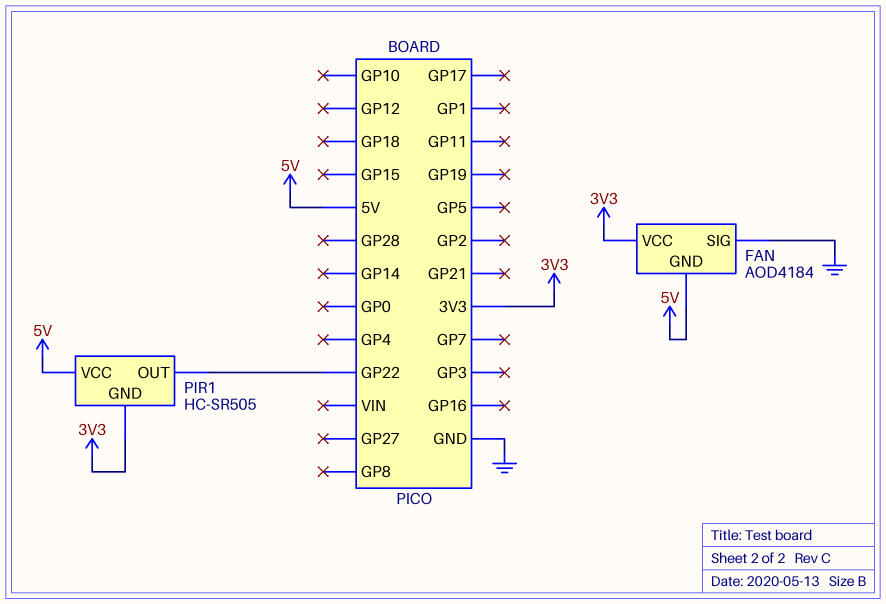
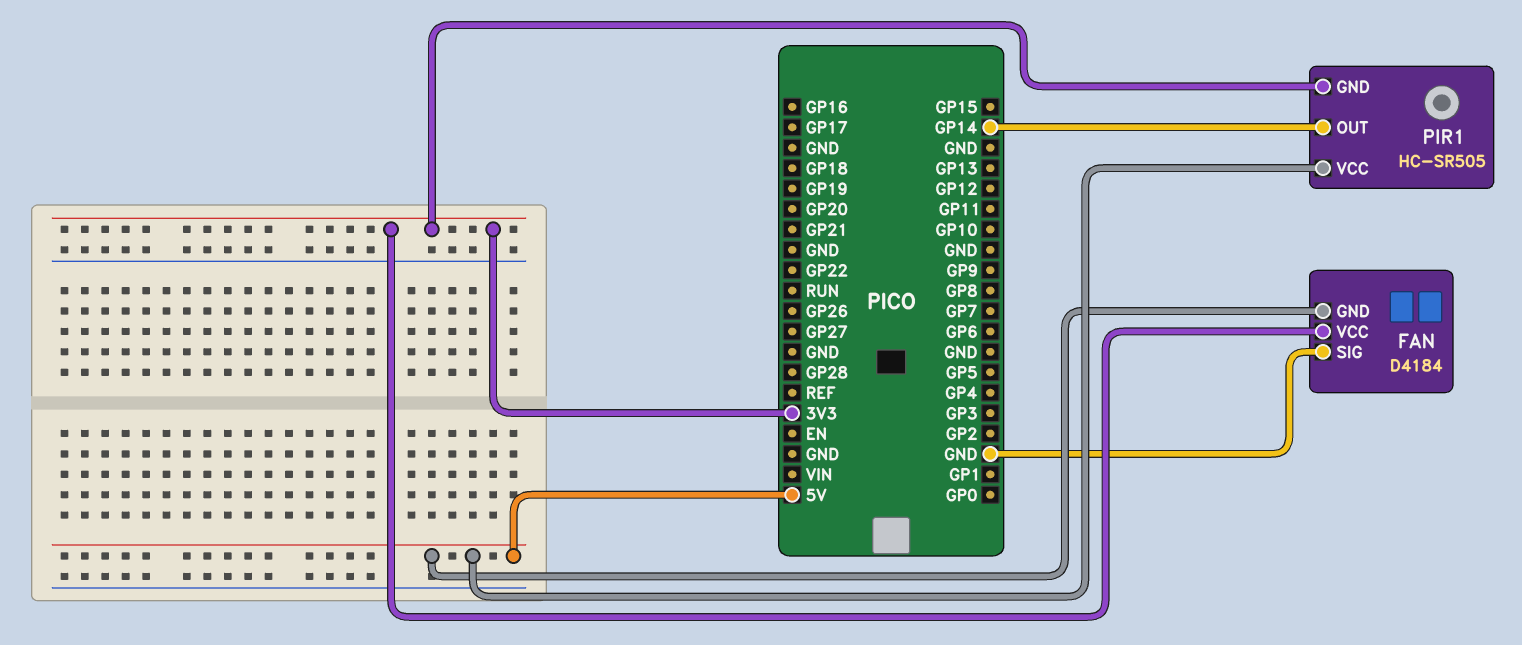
FAN: AOD4184 -> D4184
PIR1 pin OUT: GP22 -> GP14

